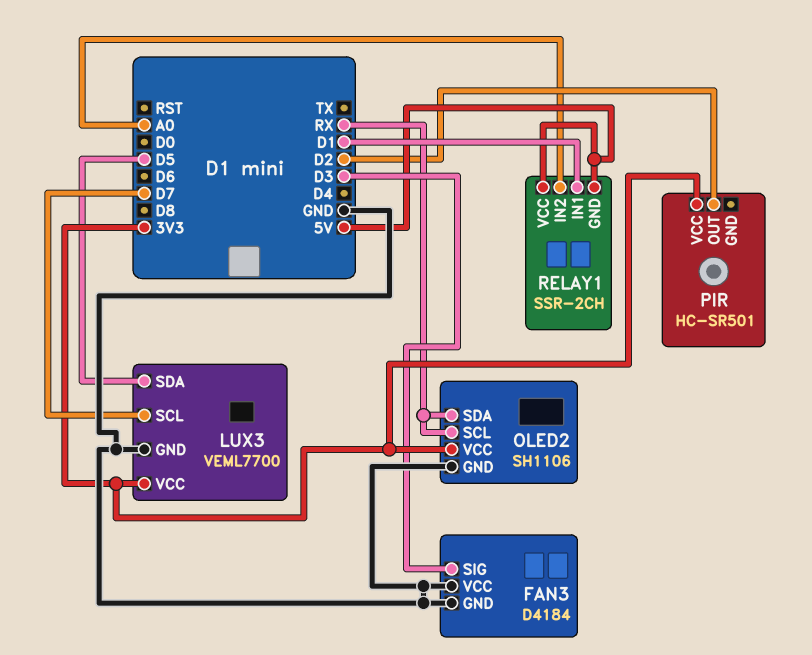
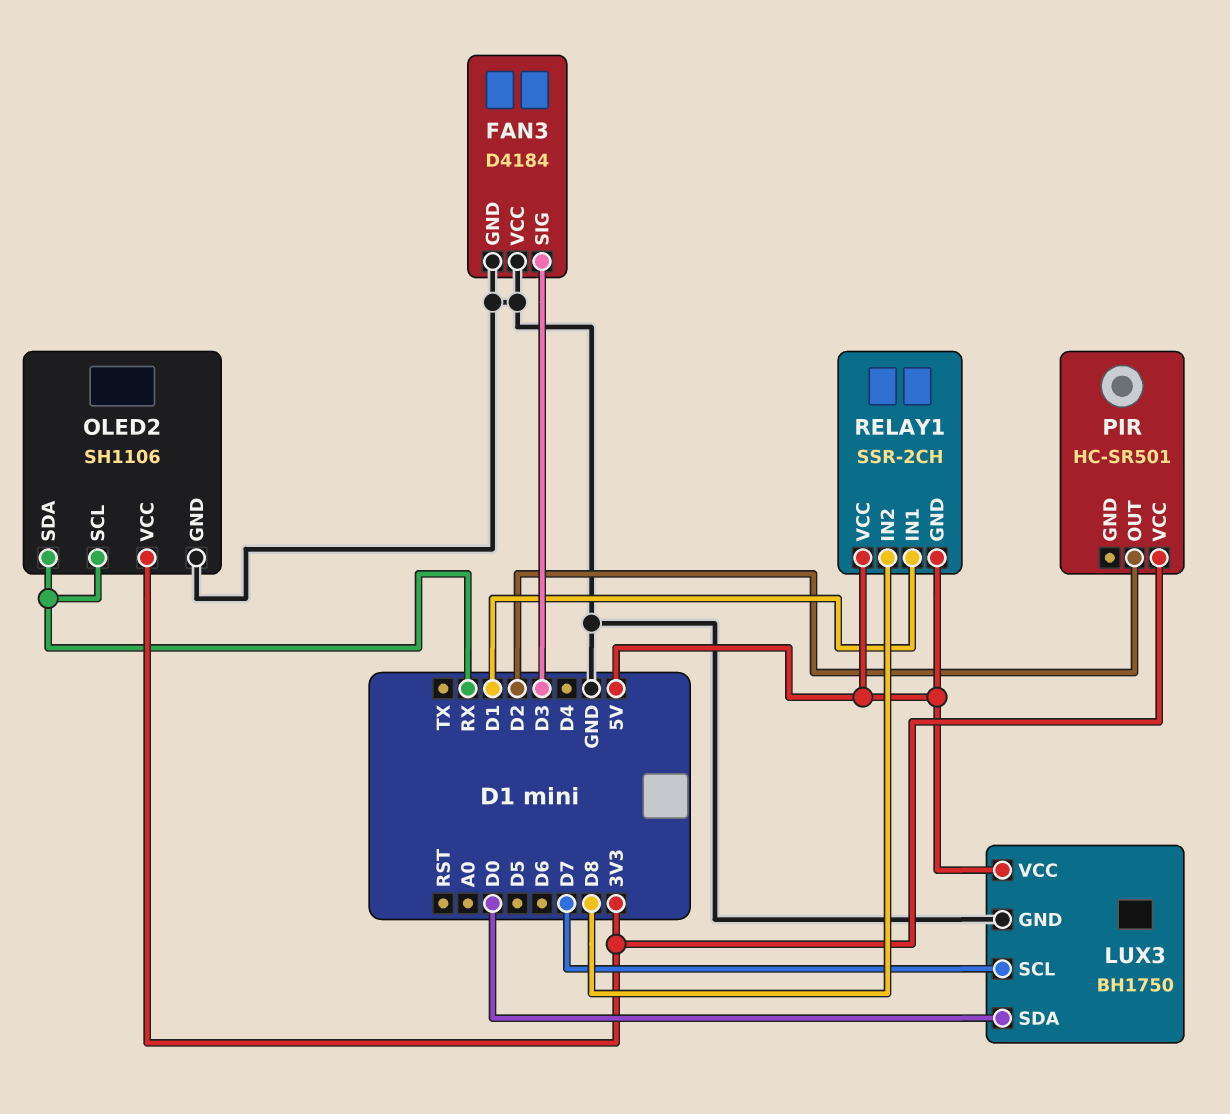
LUX3: VEML7700 -> BH1750
LUX3 pin SDA: D5 -> D0
LUX3 pin VCC: 3V3 -> 5V
RELAY1 pin IN2: A0 -> D8

